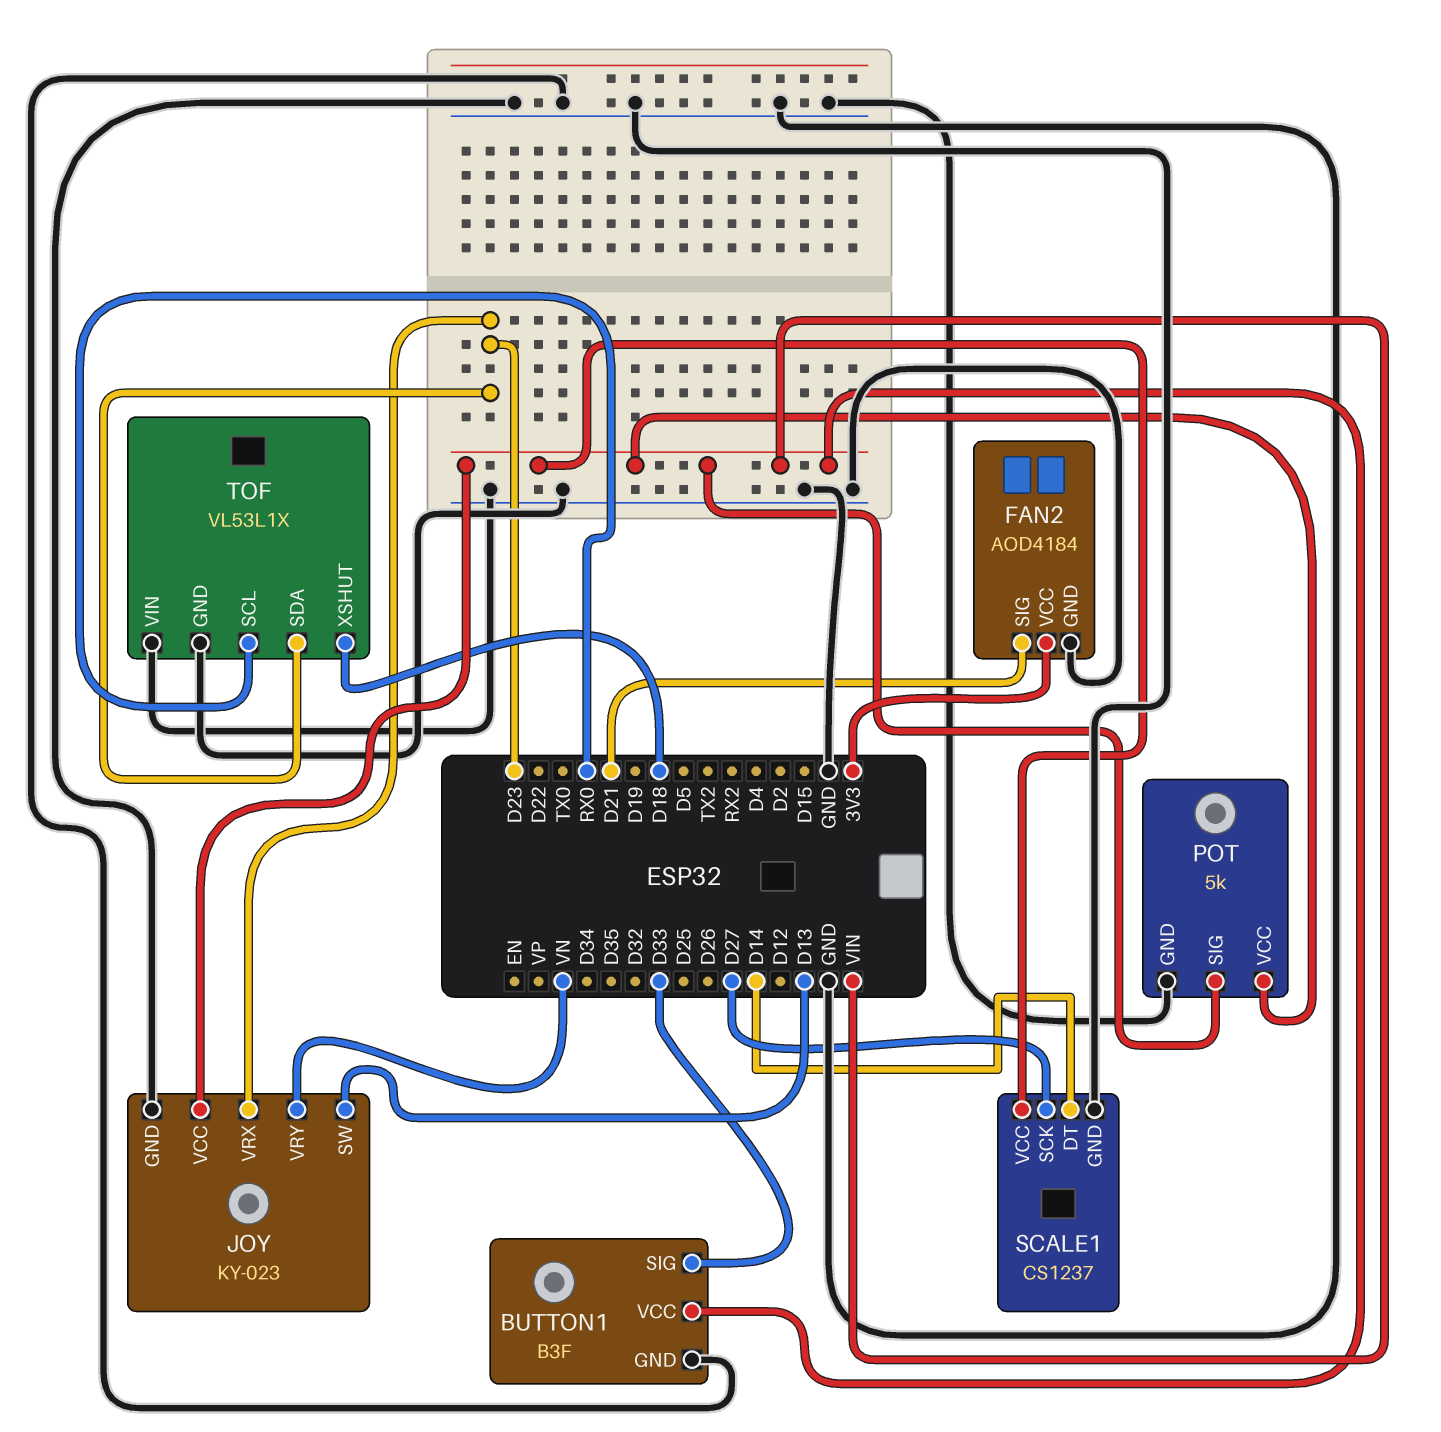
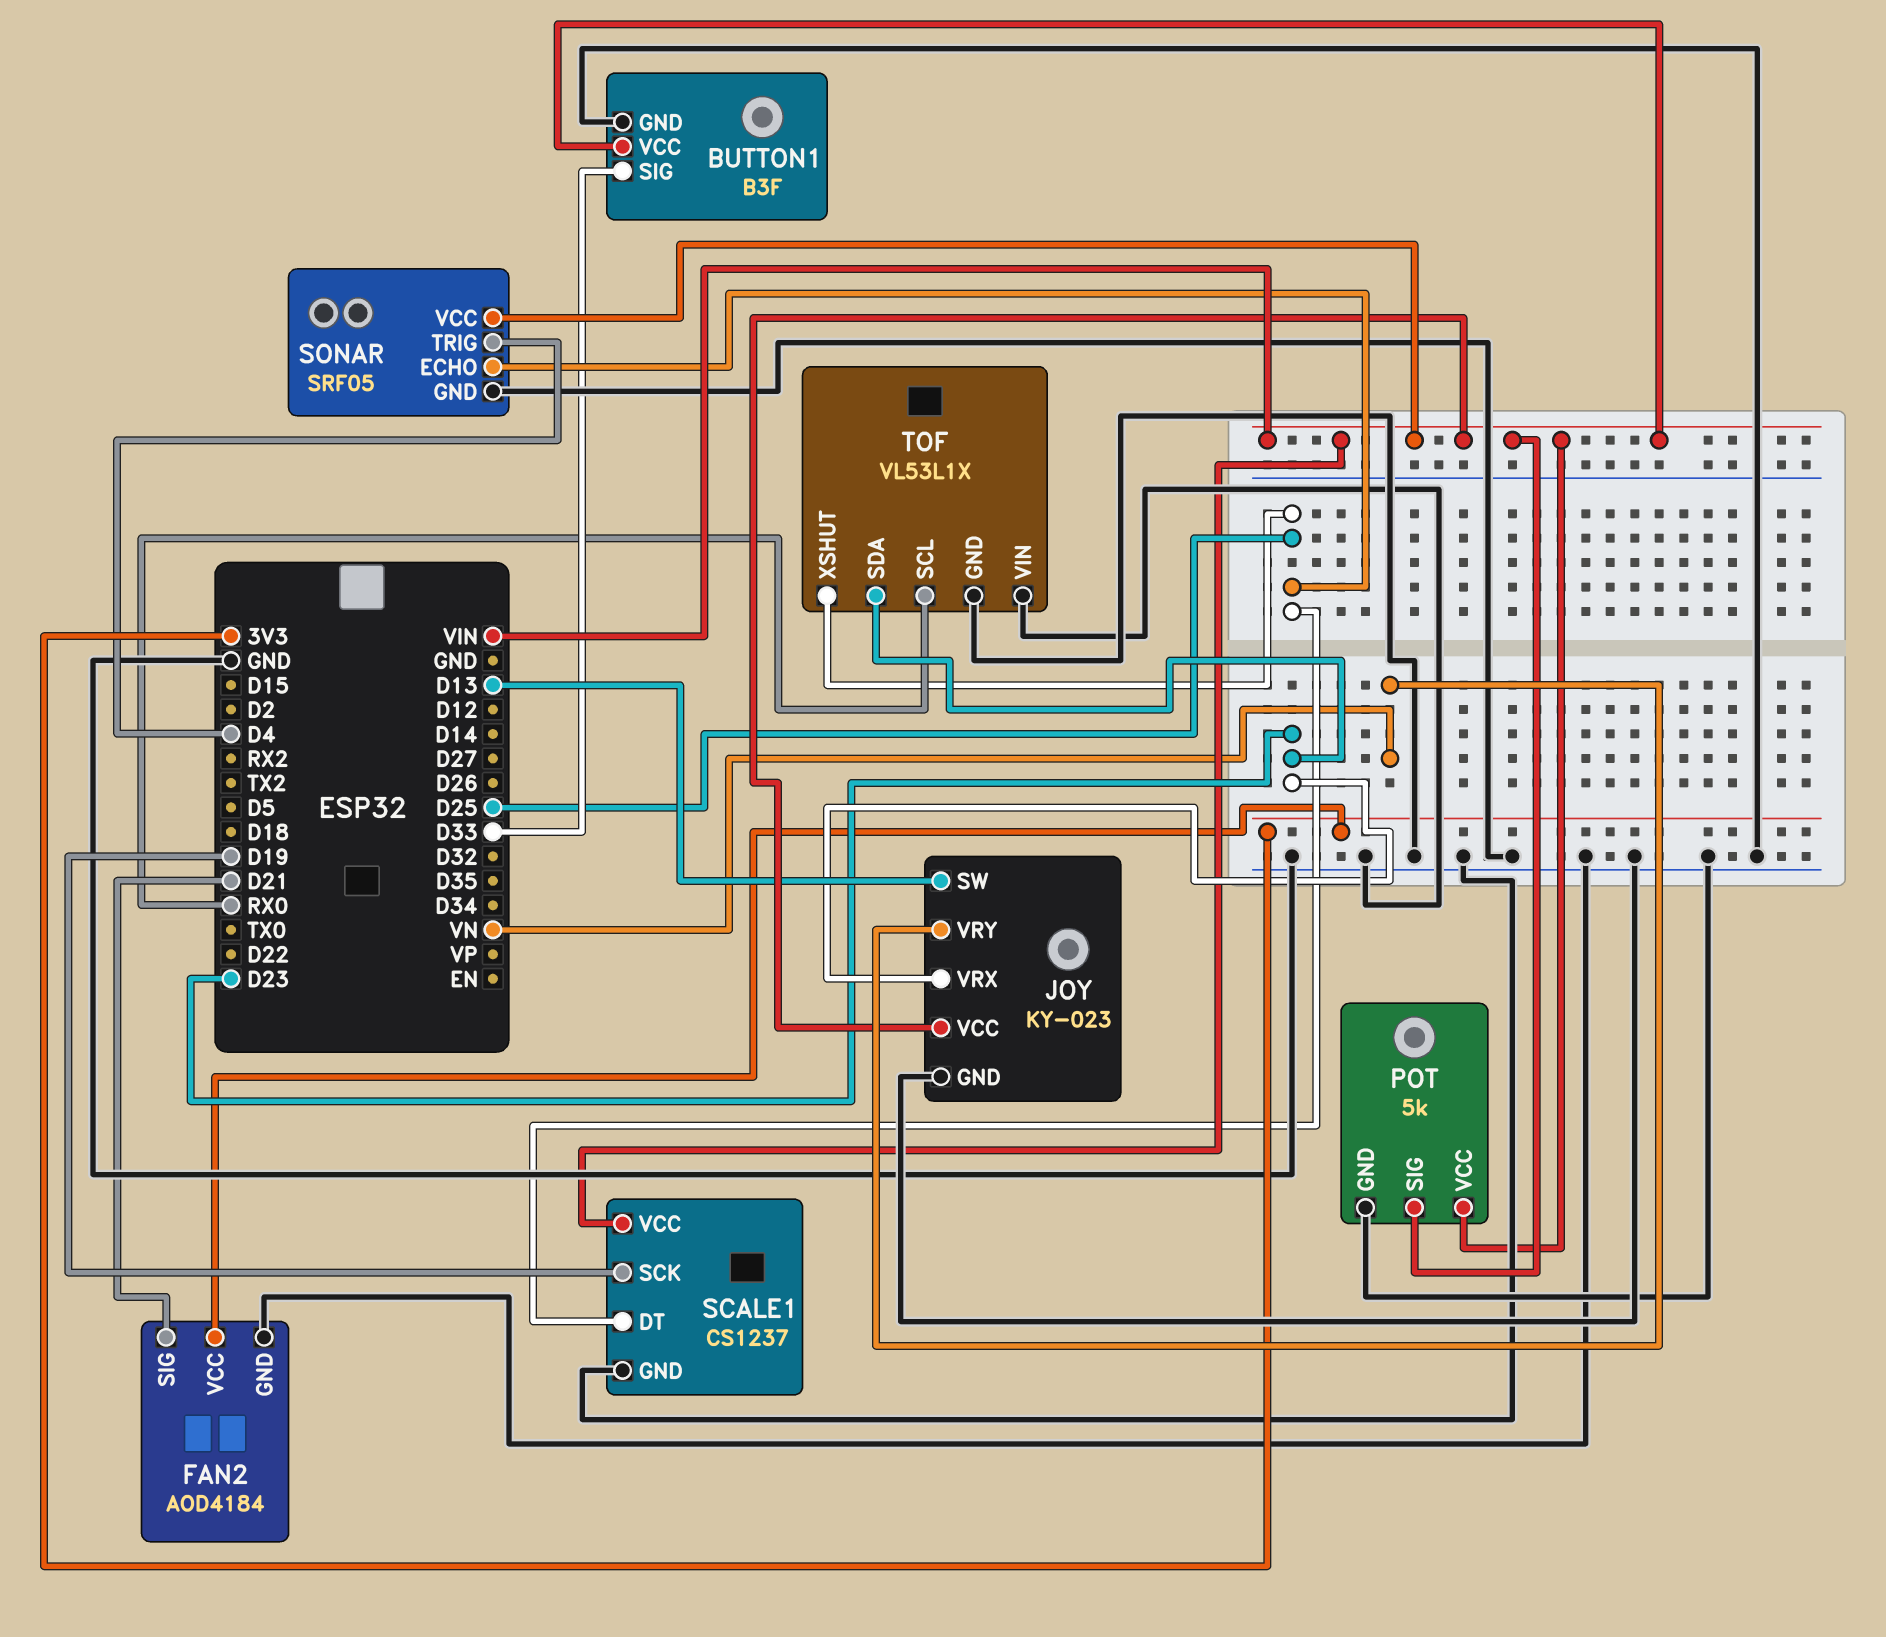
SCALE1 pin DT: D14 -> D25
SCALE1 pin SCK: D27 -> D19
SONAR: none -> SRF05
SONAR pin ECHO: none -> D25
SONAR pin GND: none -> GND
SONAR pin TRIG: none -> D4
SONAR pin VCC: none -> VIN
TOF pin XSHUT: D18 -> D25

